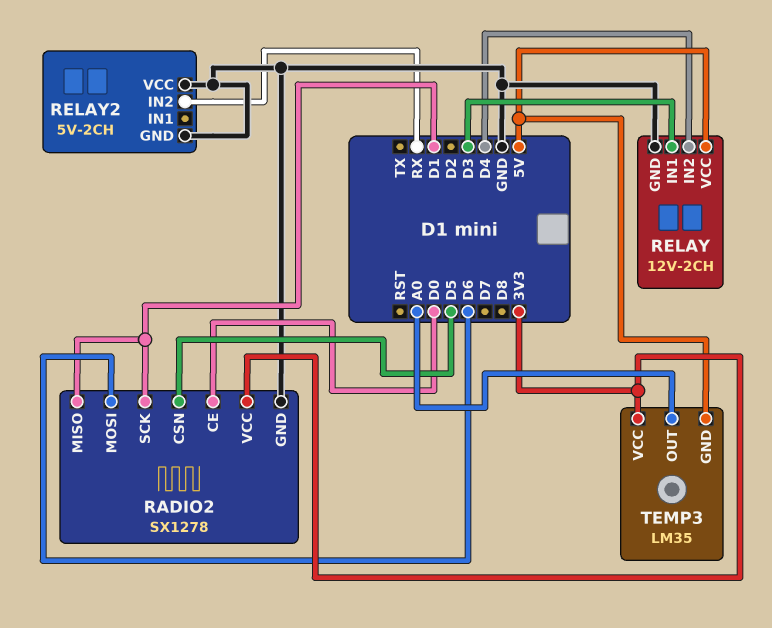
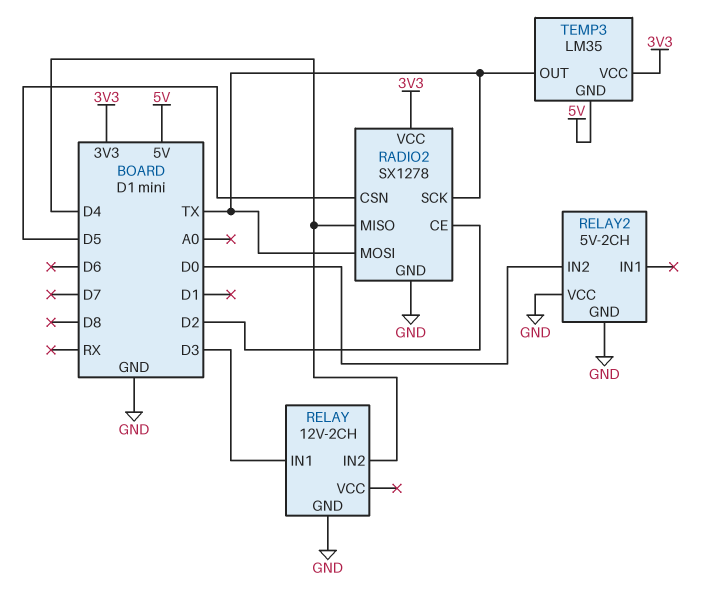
RADIO2 pin CE: D0 -> D2
RADIO2 pin MISO: D1 -> D4
RADIO2 pin MOSI: D6 -> TX
RADIO2 pin SCK: D1 -> TX
RELAY pin VCC: 5V -> none
RELAY2 pin IN2: RX -> D0
TEMP3 pin OUT: A0 -> TX

